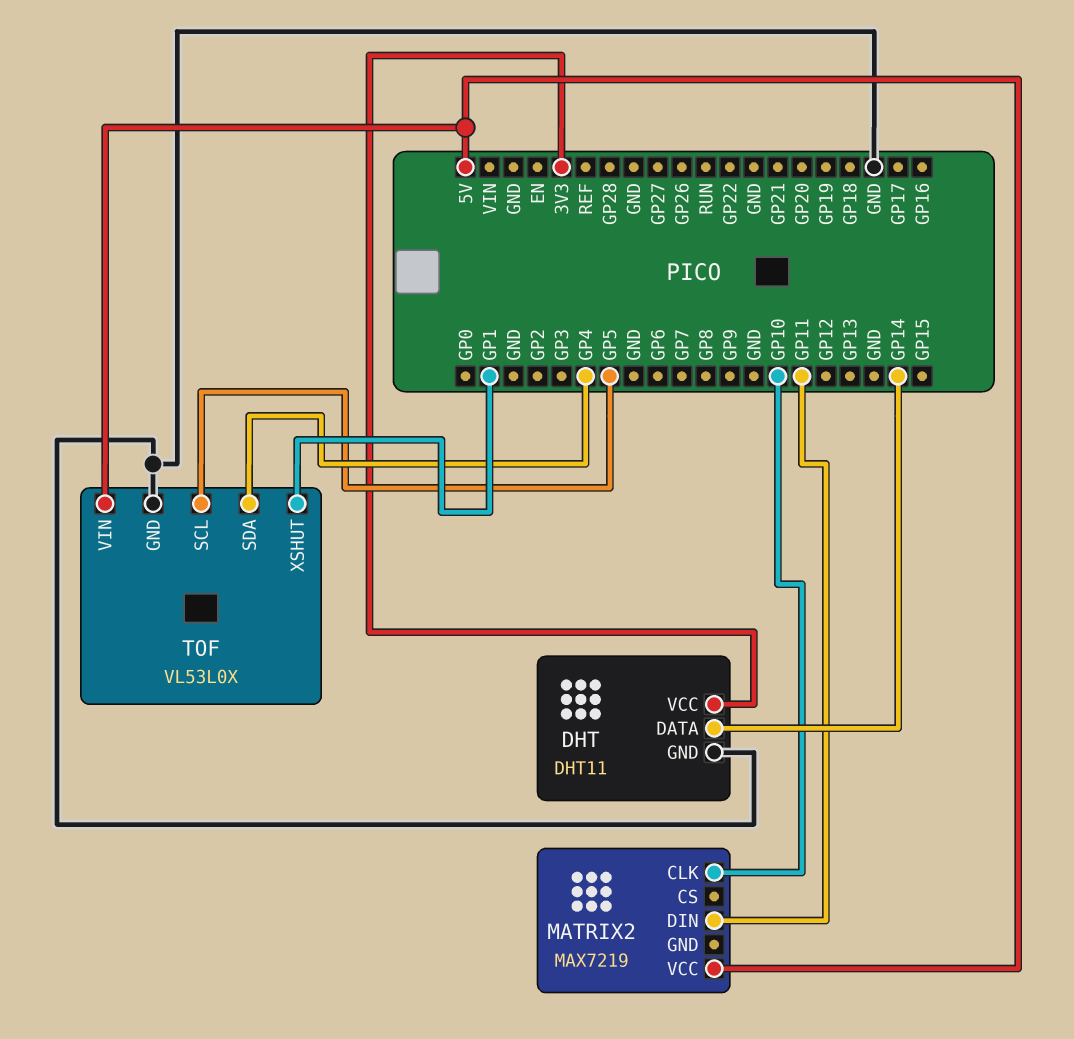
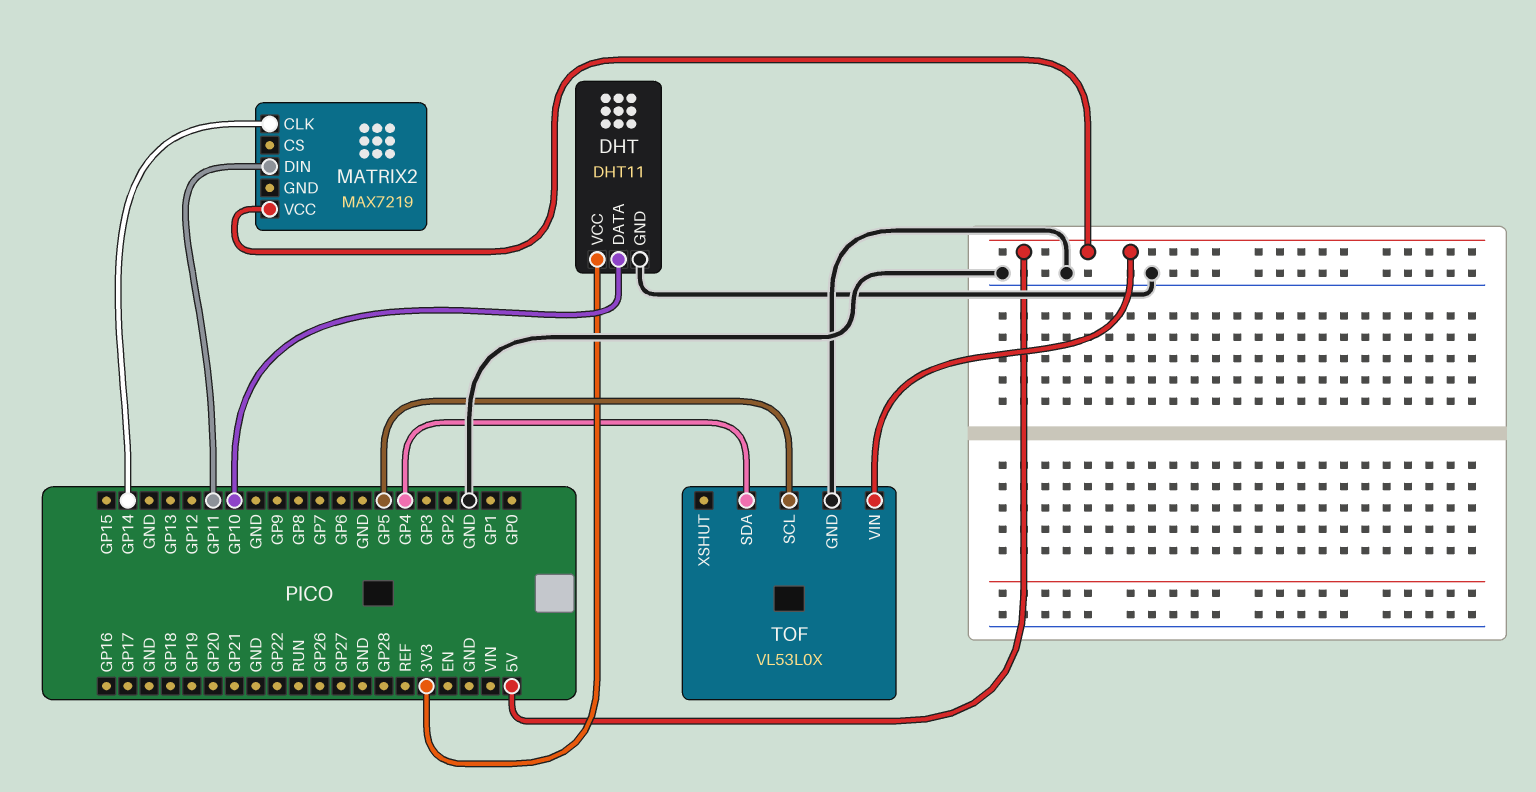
DHT pin DATA: GP14 -> GP10
MATRIX2 pin CLK: GP10 -> GP14
TOF pin XSHUT: GP1 -> none

